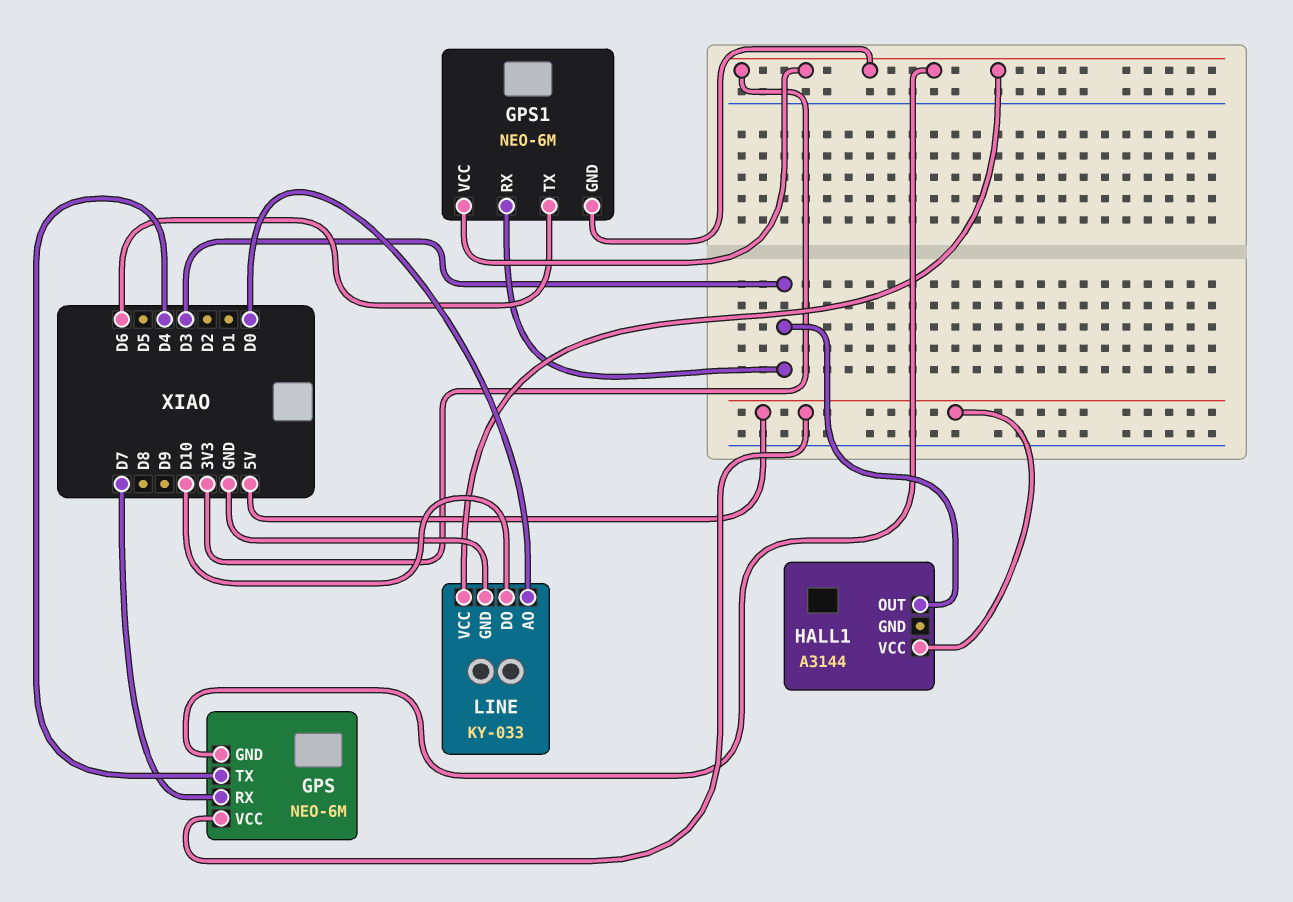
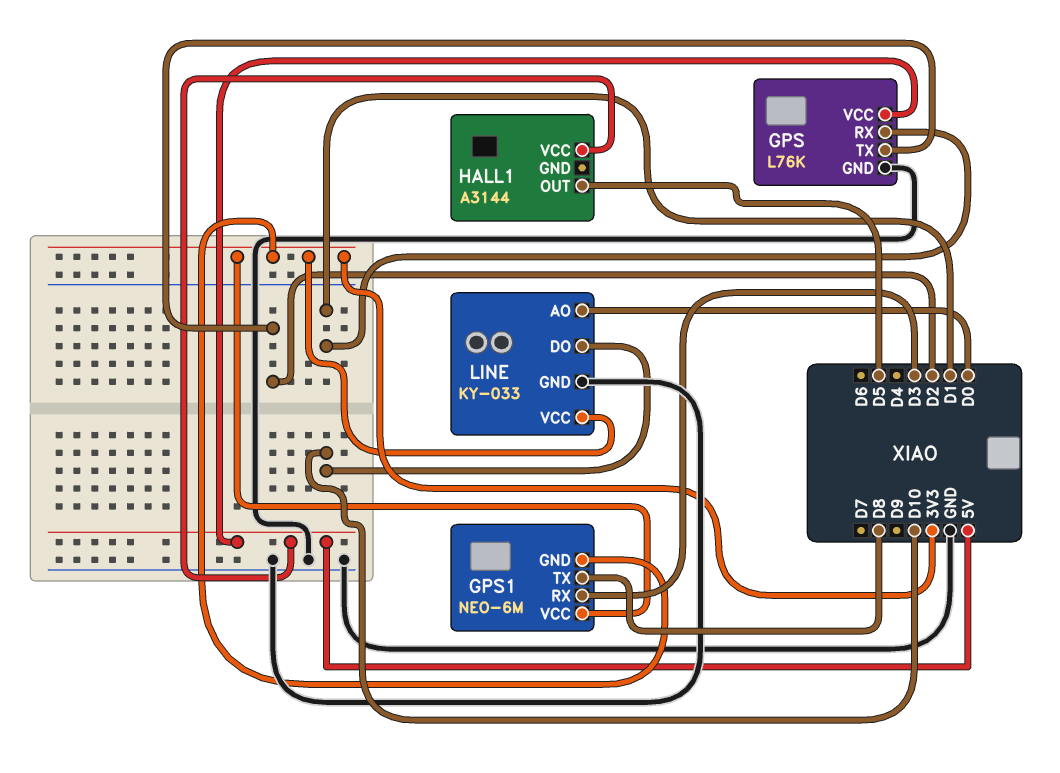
GPS: NEO-6M -> L76K
GPS pin GND: 3V3 -> GND
GPS pin RX: D7 -> D1
GPS pin TX: D4 -> D2
GPS1 pin TX: D6 -> D8
HALL1 pin OUT: D3 -> D5

